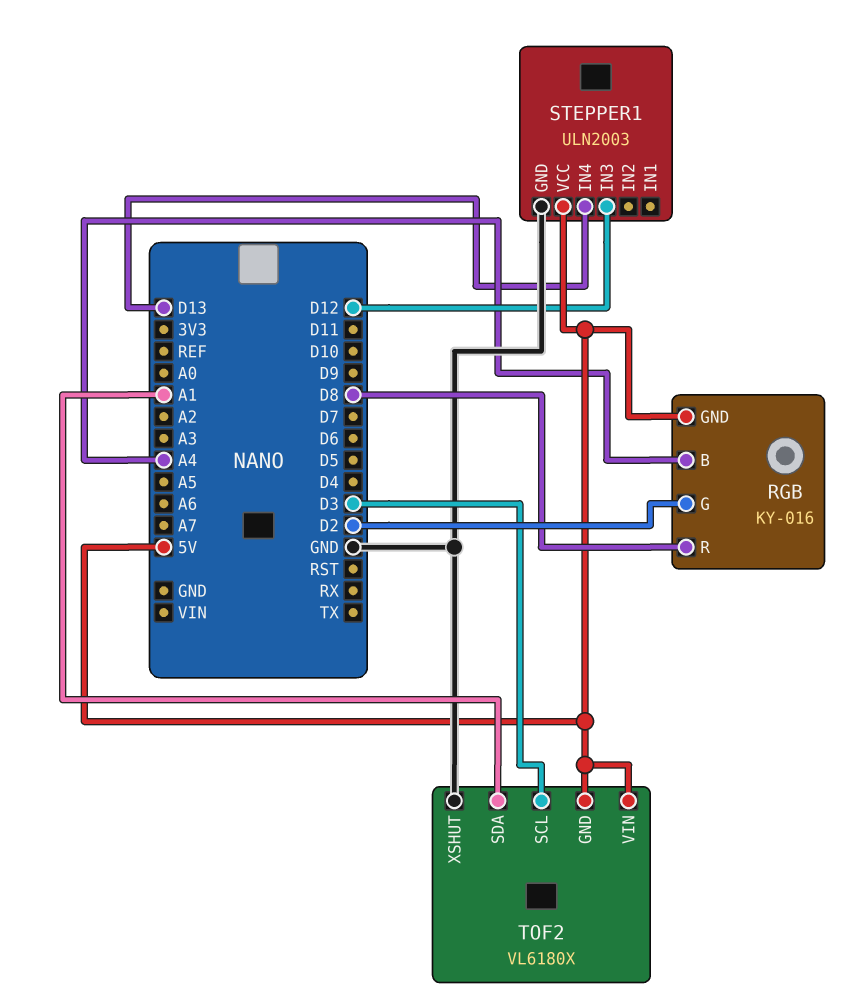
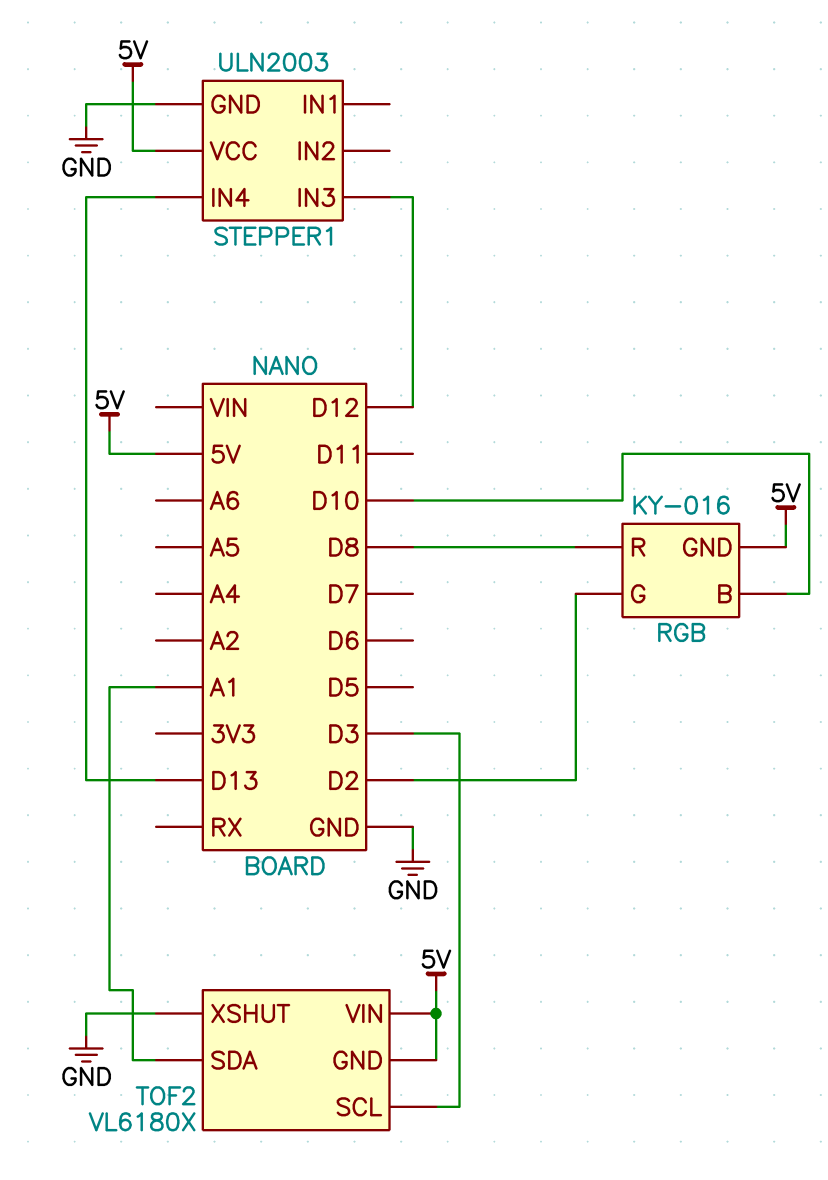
RGB pin B: A4 -> D10

